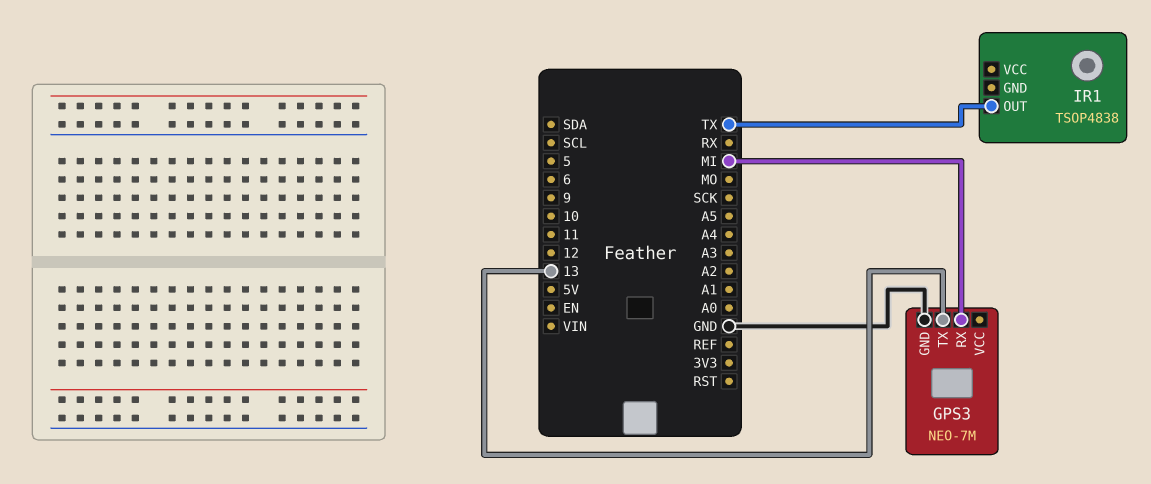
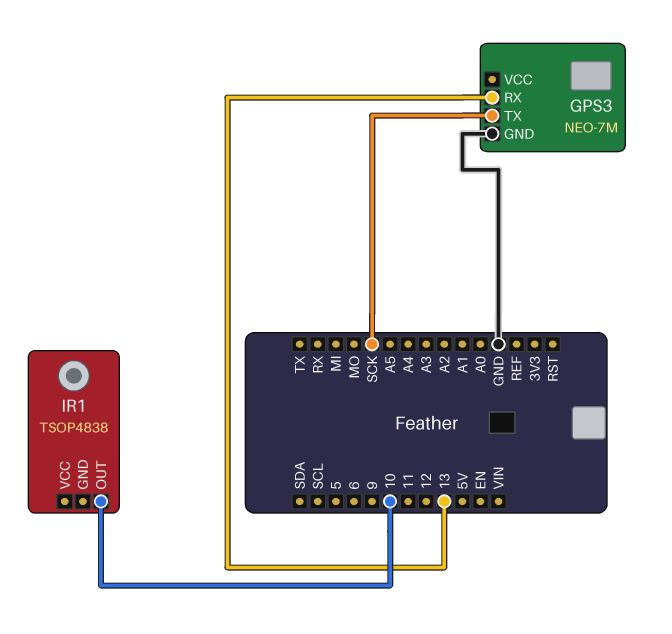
GPS3 pin RX: MI -> 13
GPS3 pin TX: 13 -> SCK
IR1 pin OUT: TX -> 10

